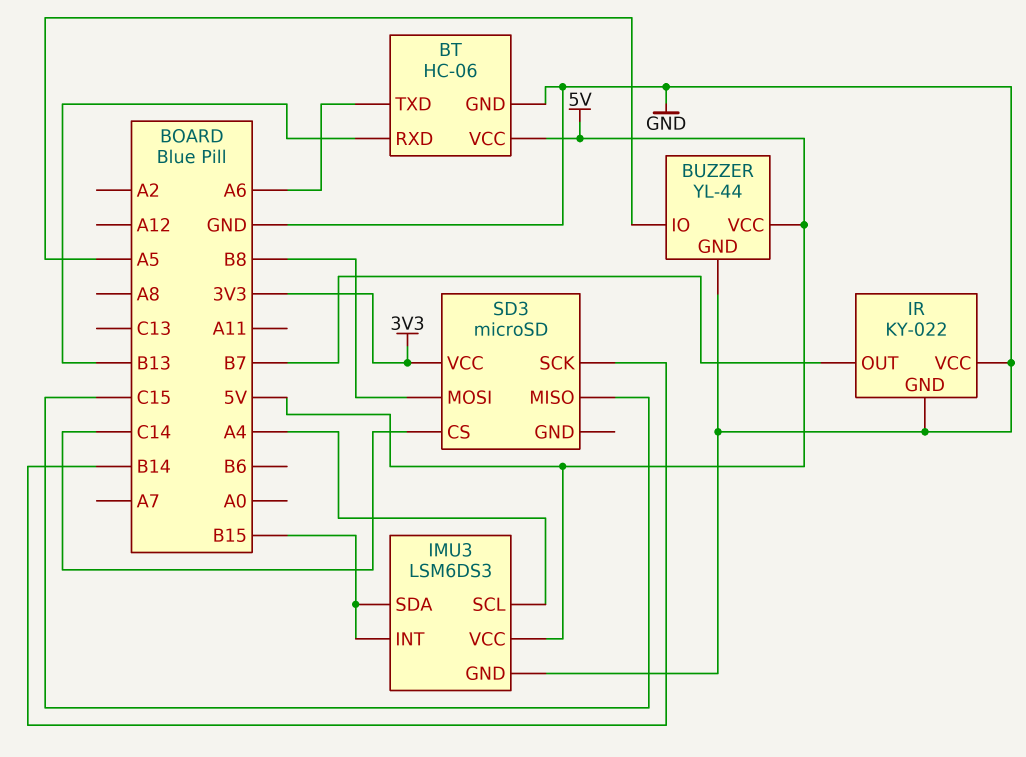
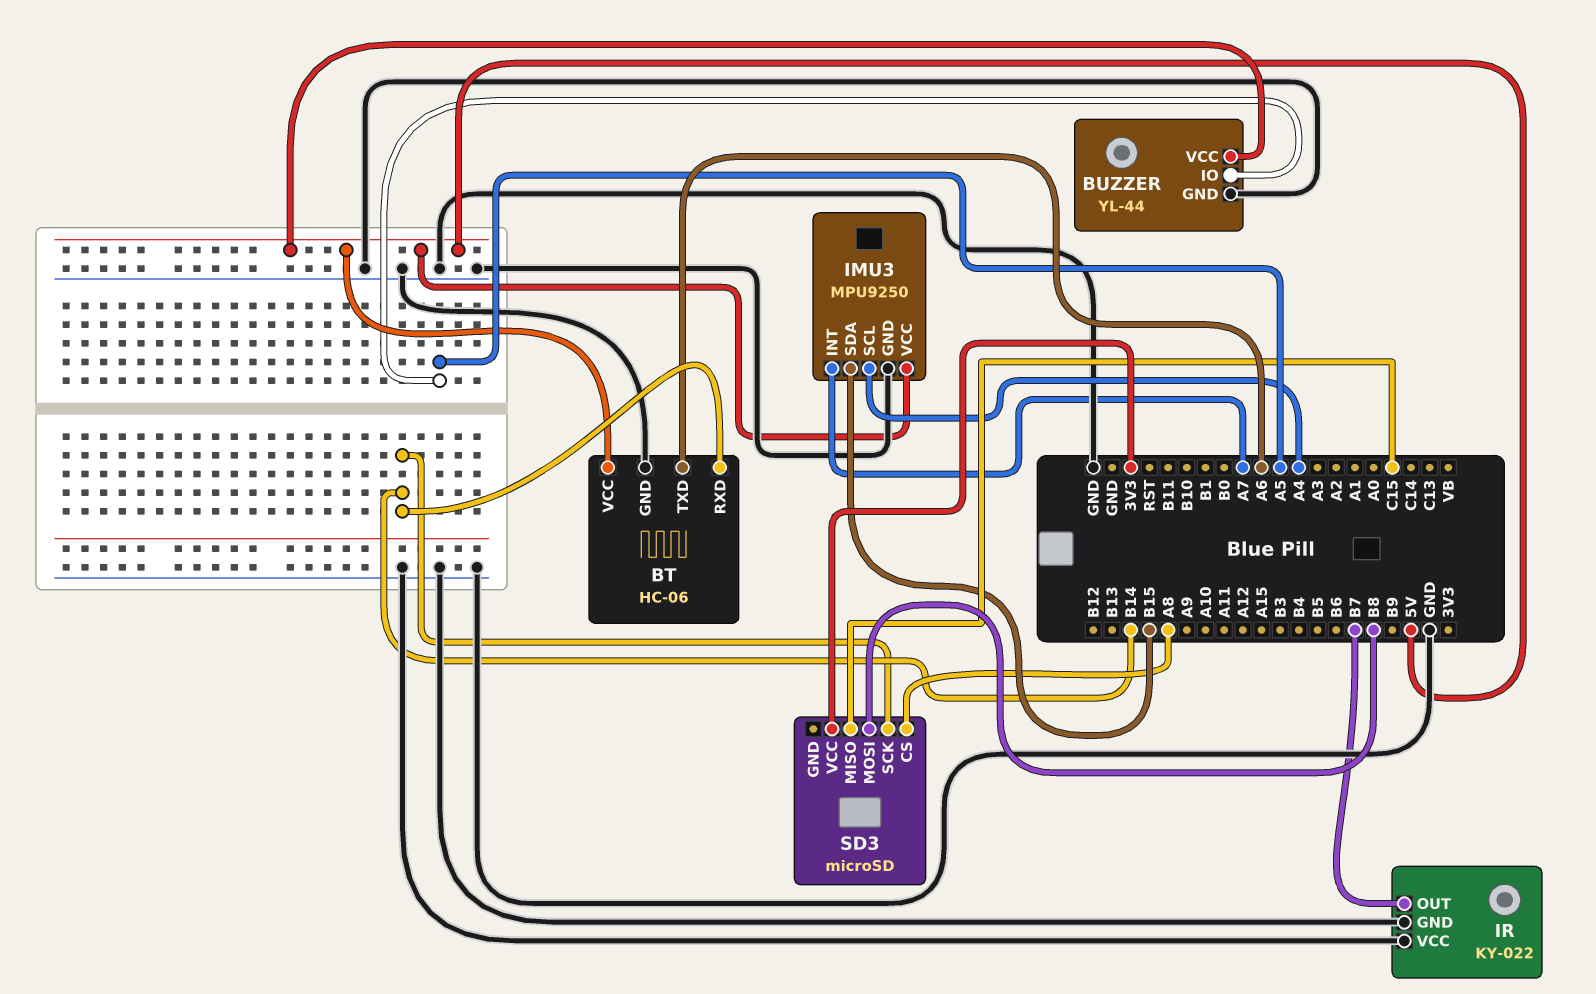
BT pin RXD: B13 -> B14
IMU3: LSM6DS3 -> MPU9250
IMU3 pin INT: B15 -> A7
SD3 pin CS: C14 -> A8

